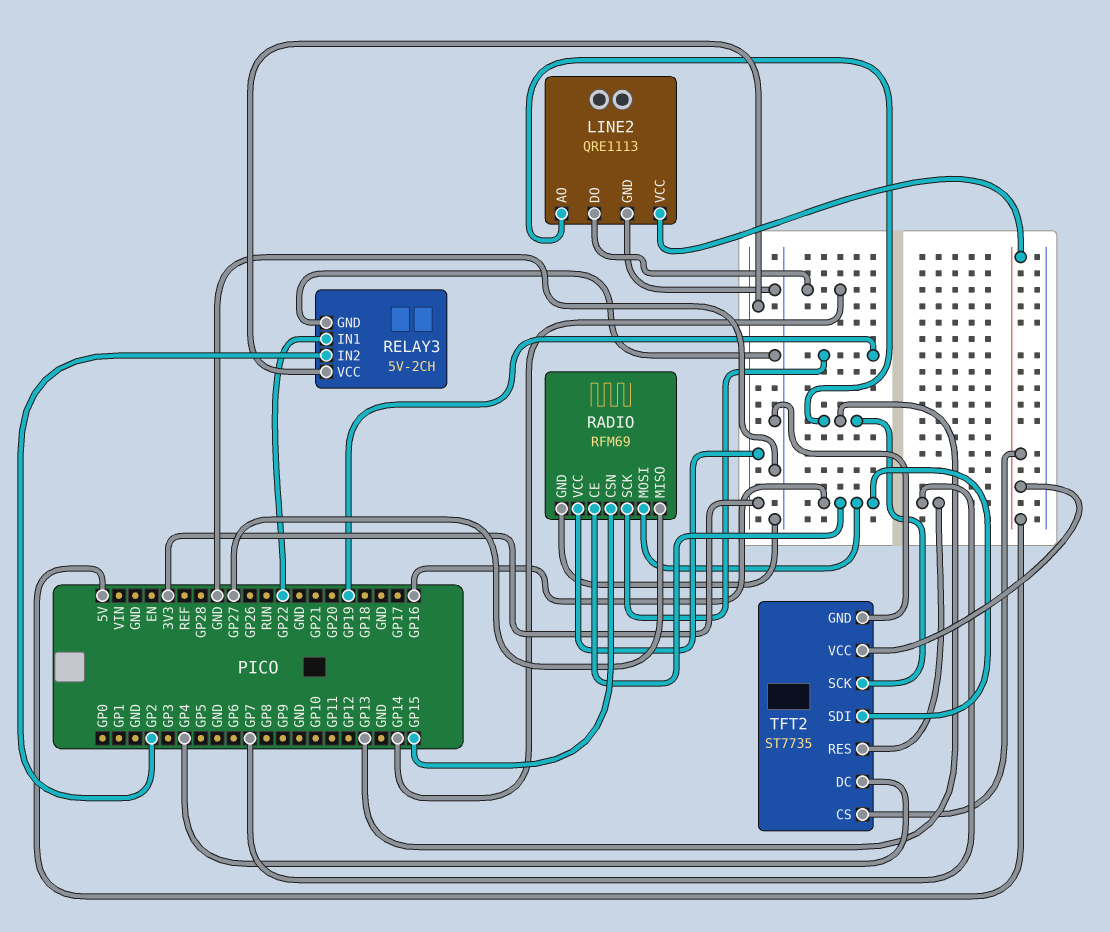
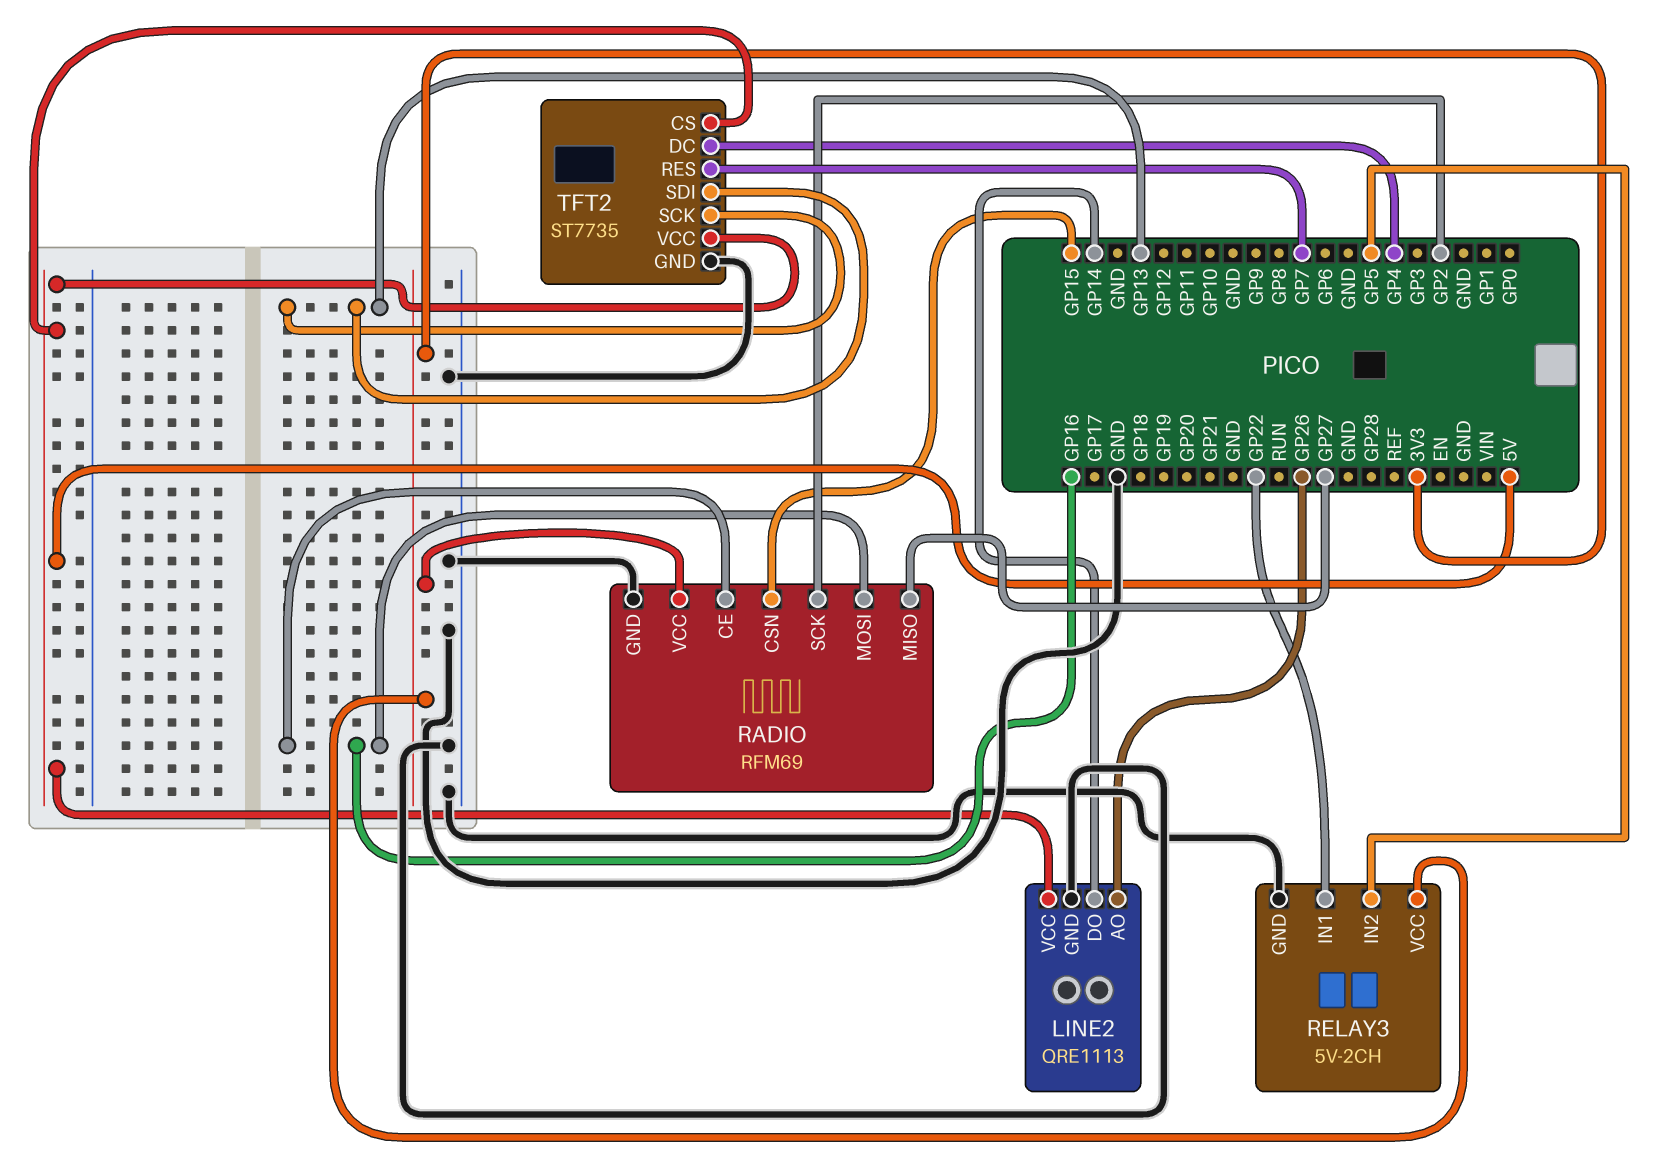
LINE2 pin AO: GP13 -> GP26
RADIO pin SCK: GP19 -> GP2
RELAY3 pin IN2: GP2 -> GP5
TFT2 pin SDI: GP16 -> GP13

